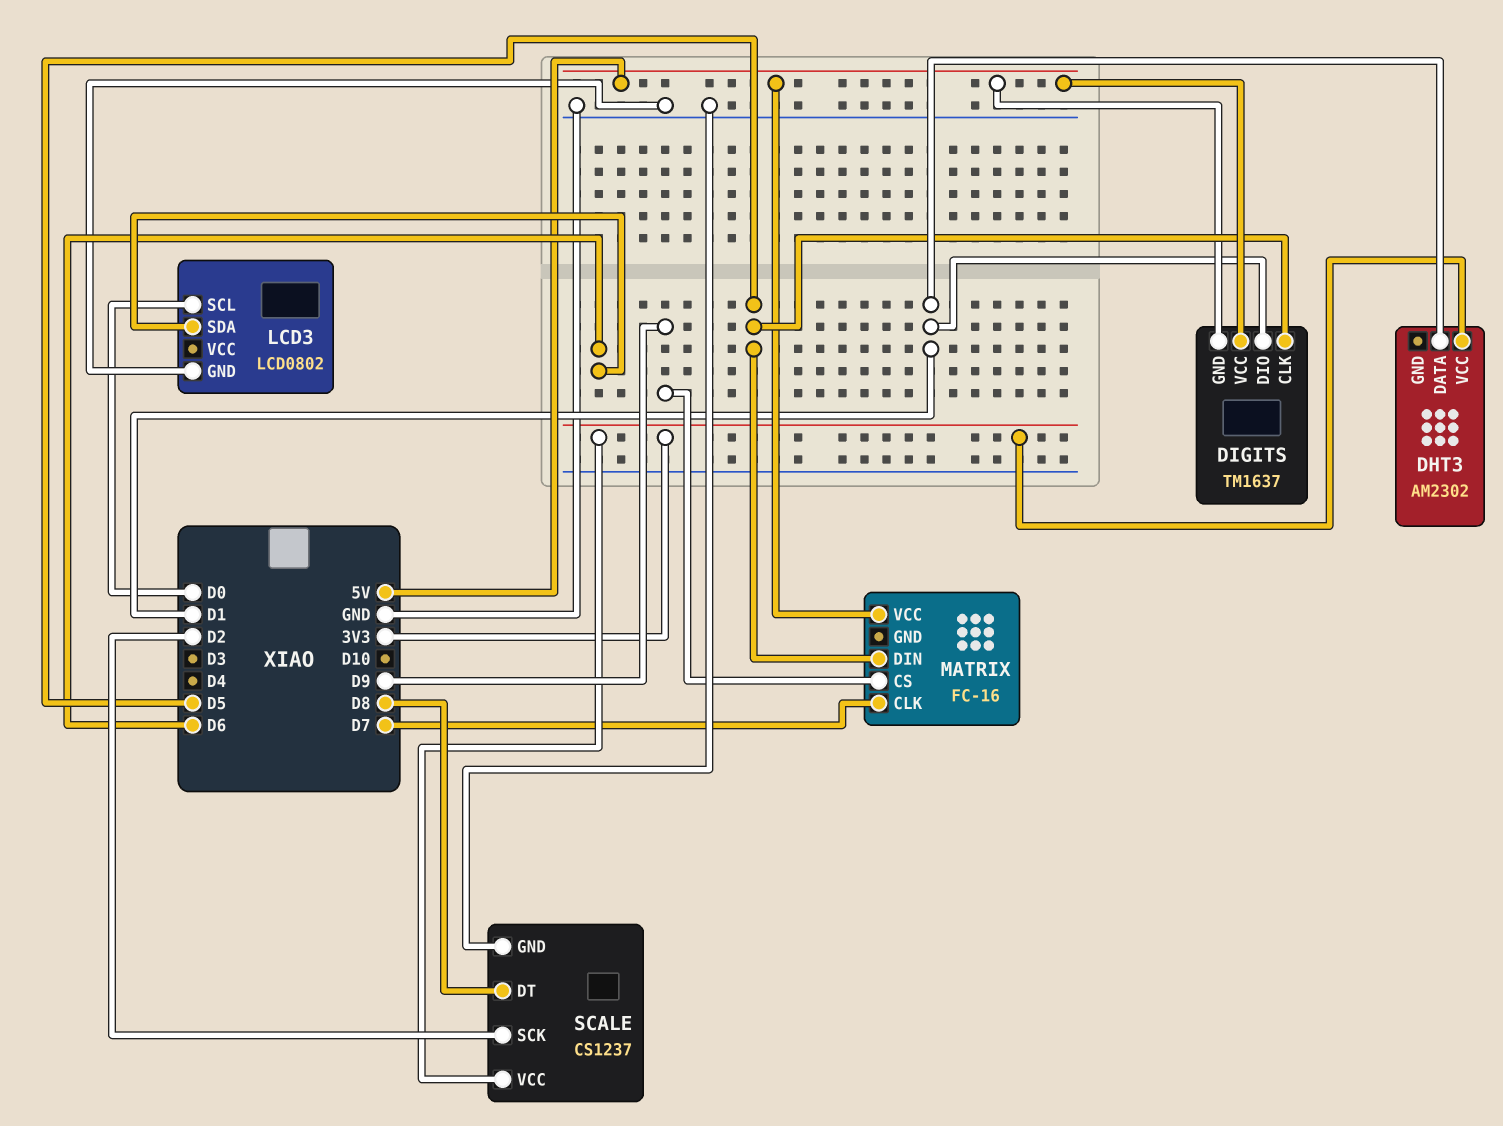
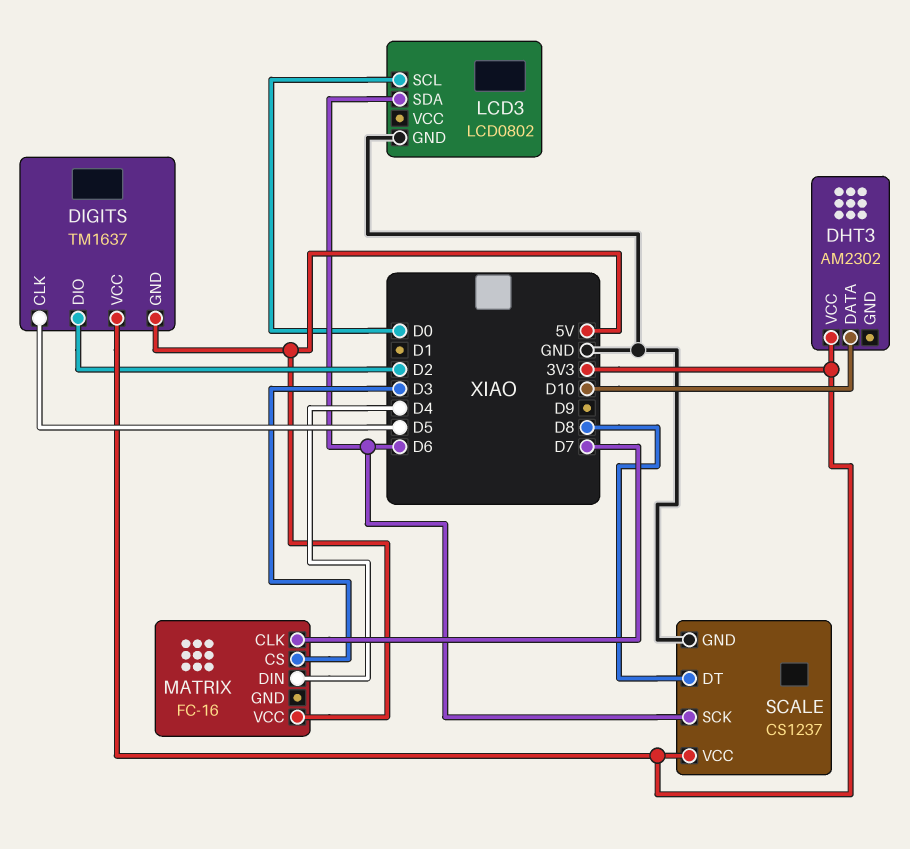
DHT3 pin DATA: D1 -> D10
DIGITS pin DIO: D1 -> D2
DIGITS pin VCC: 5V -> 3V3
MATRIX pin CS: D9 -> D3
MATRIX pin DIN: D5 -> D4
SCALE pin SCK: D2 -> D6

